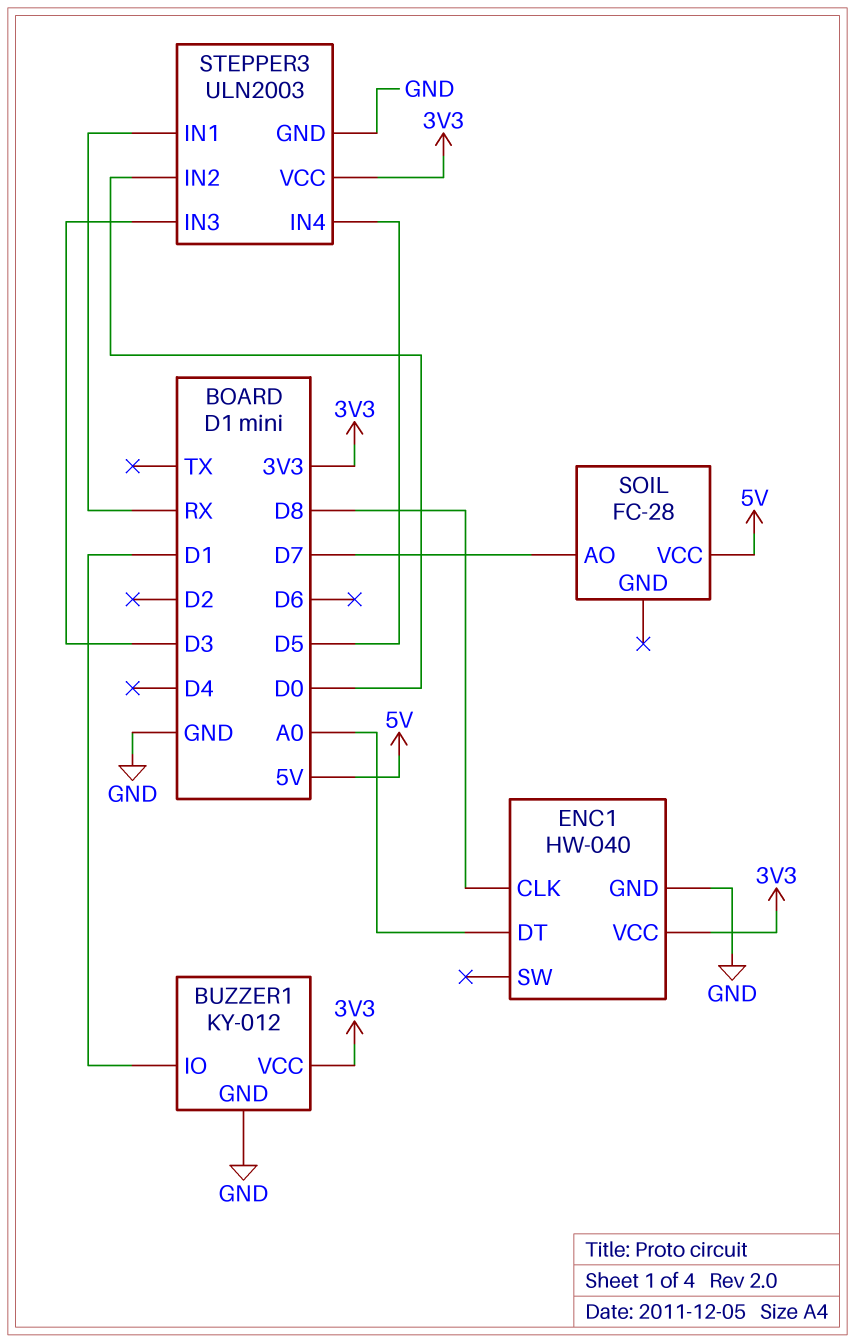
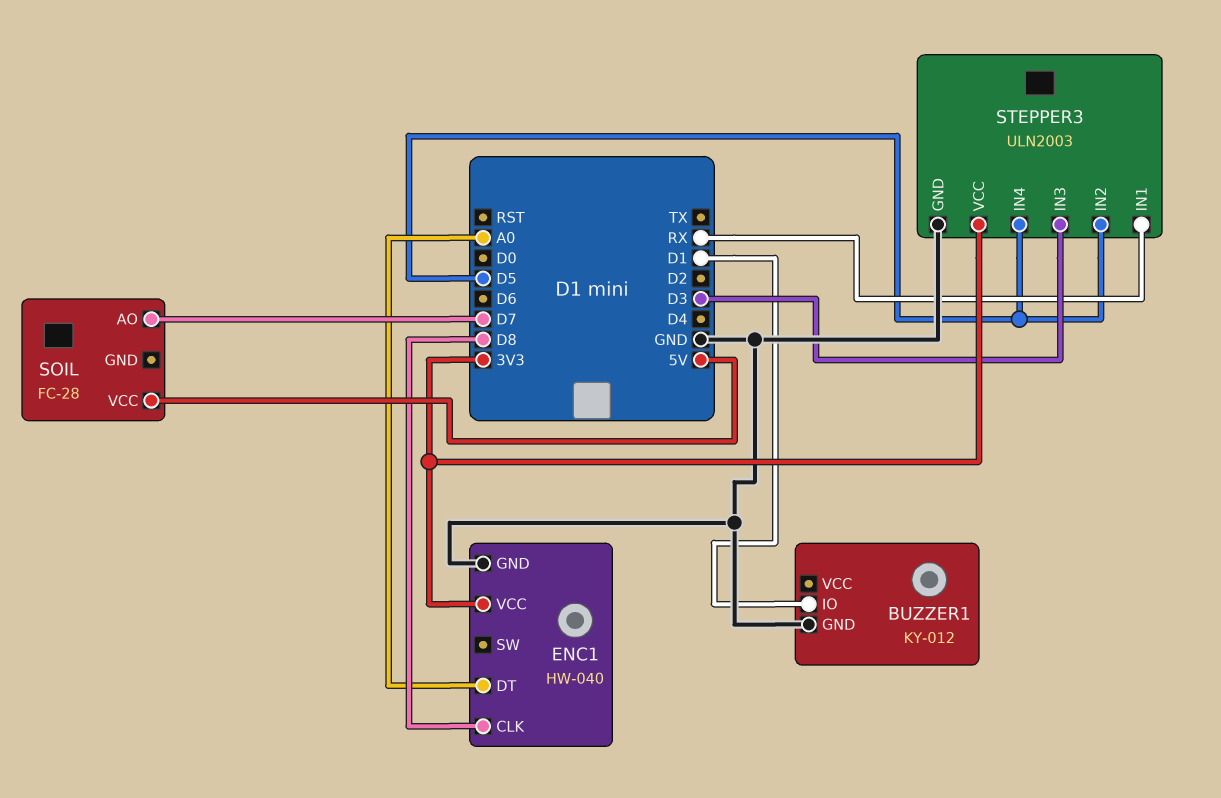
BUZZER1 pin VCC: 3V3 -> none
STEPPER3 pin IN2: D0 -> D5

